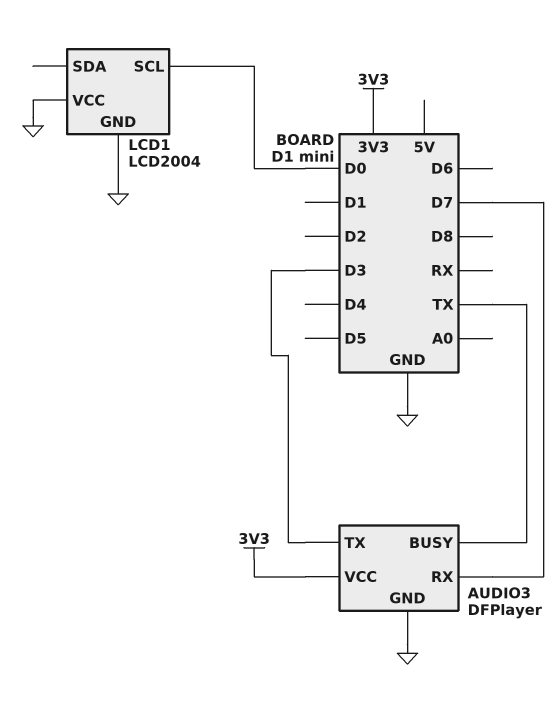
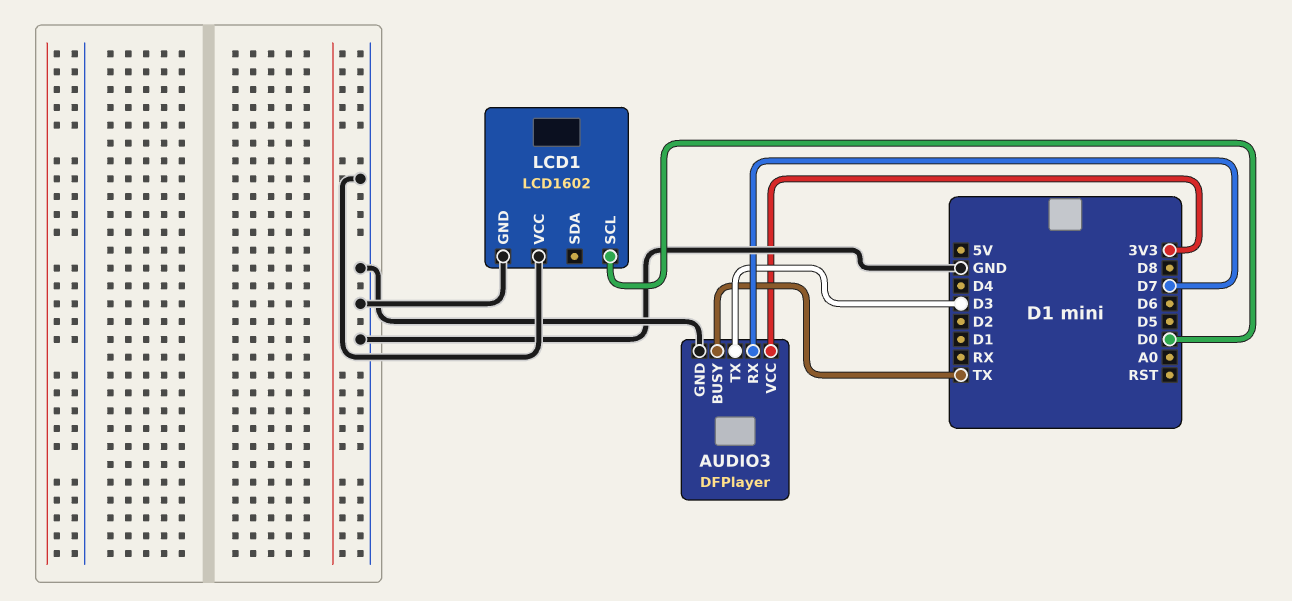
LCD1: LCD2004 -> LCD1602

